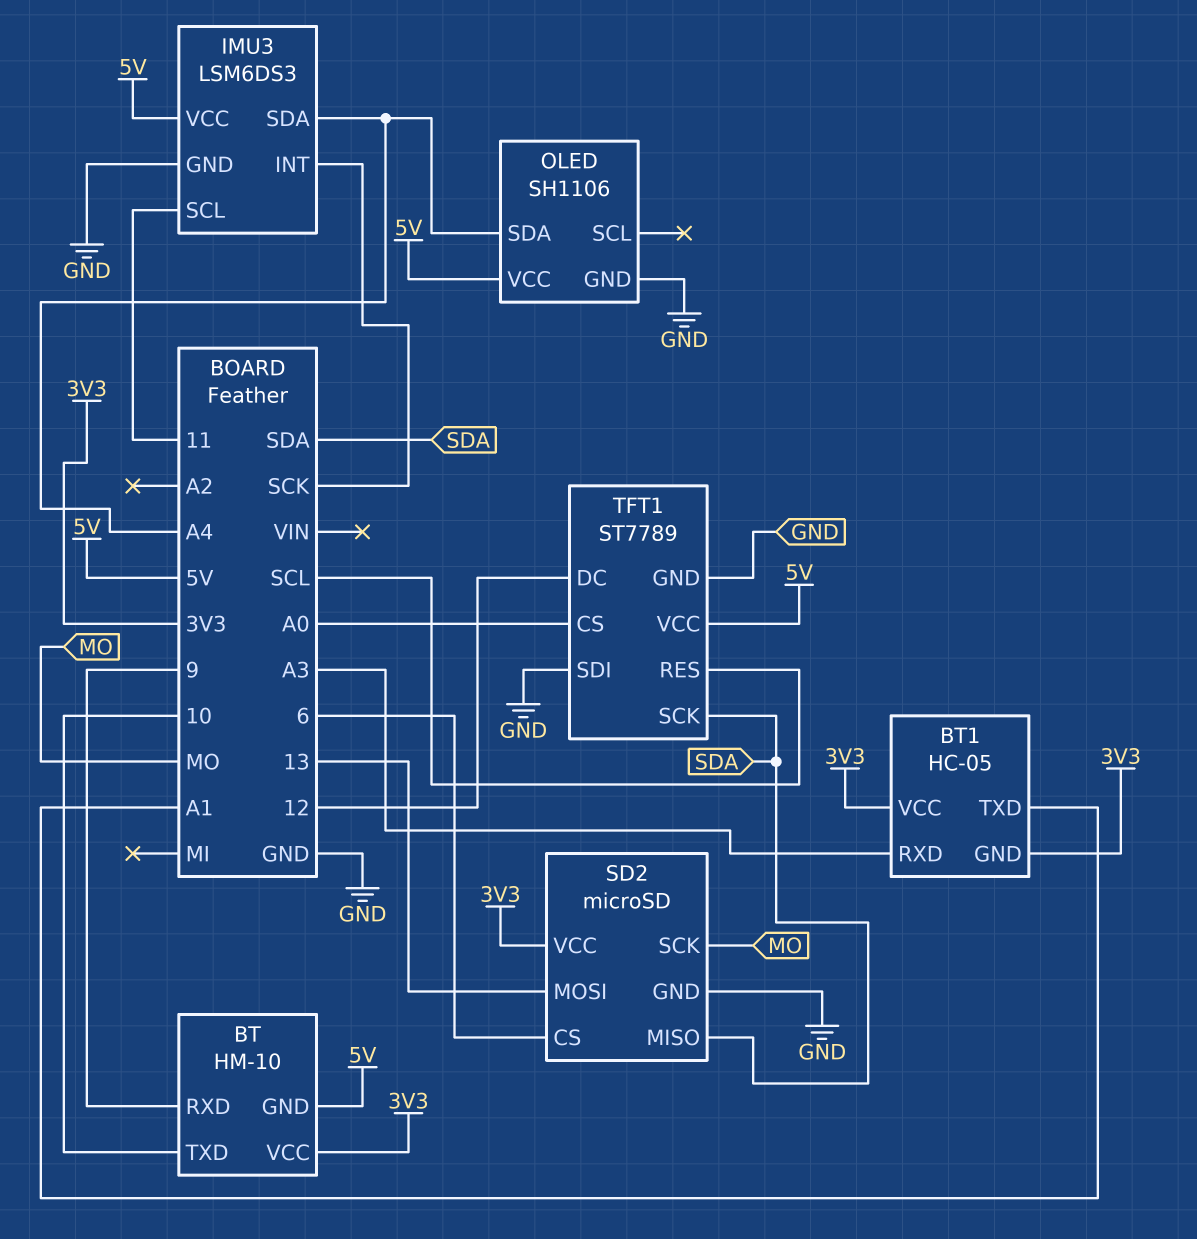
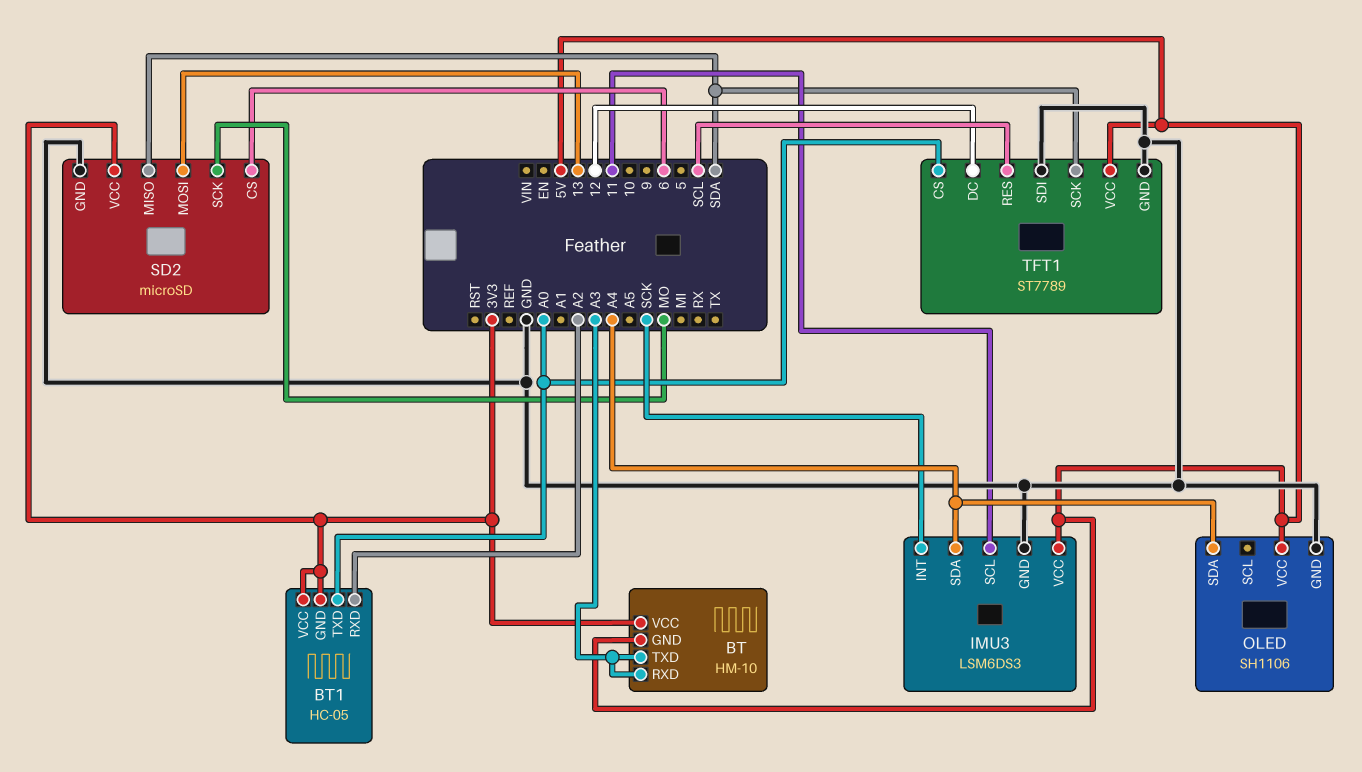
BT pin RXD: 9 -> A3
BT pin TXD: 10 -> A3
BT1 pin RXD: A3 -> A2
BT1 pin TXD: A1 -> A0

